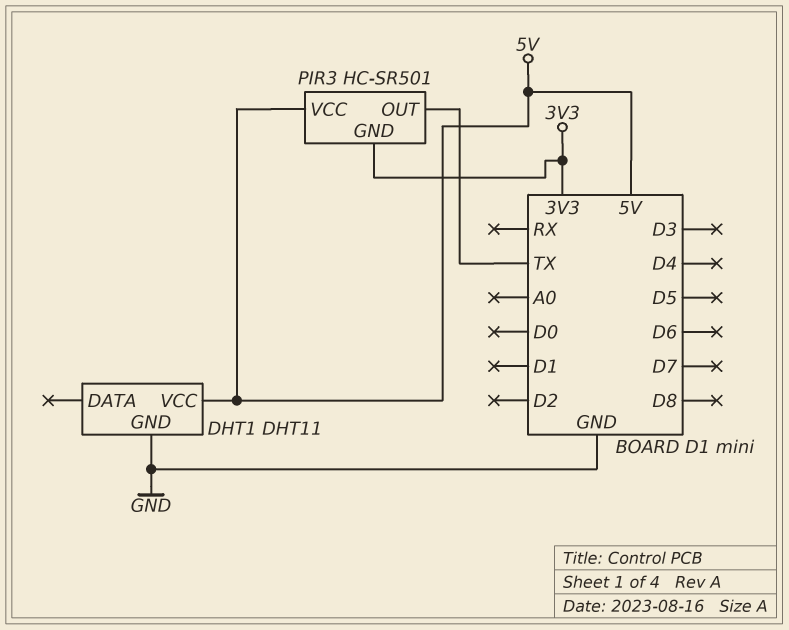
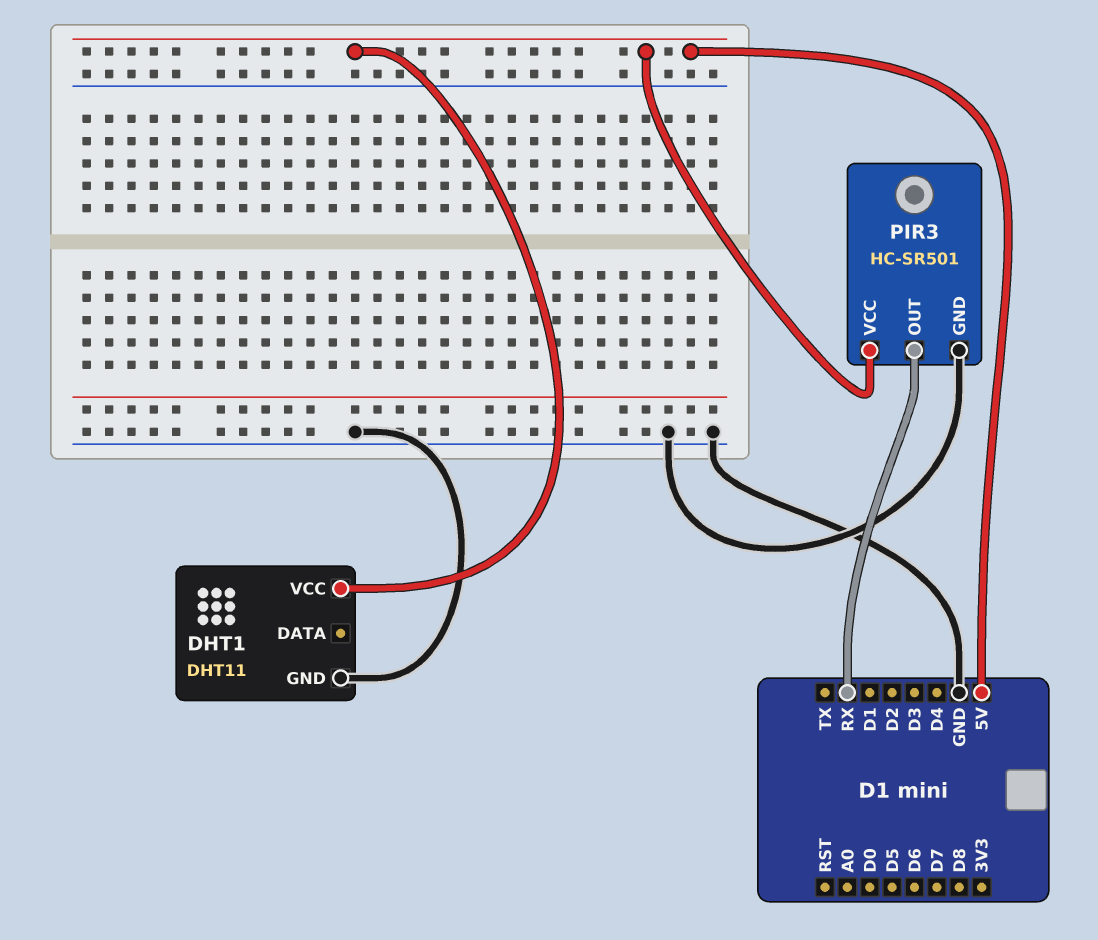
PIR3 pin GND: 3V3 -> GND
PIR3 pin OUT: TX -> RX

